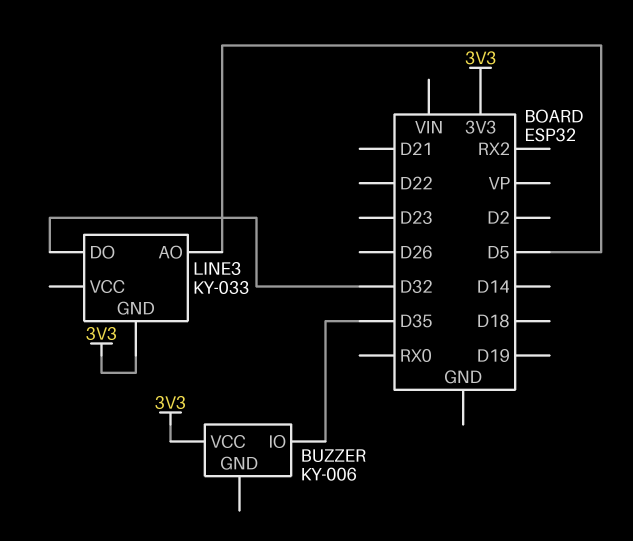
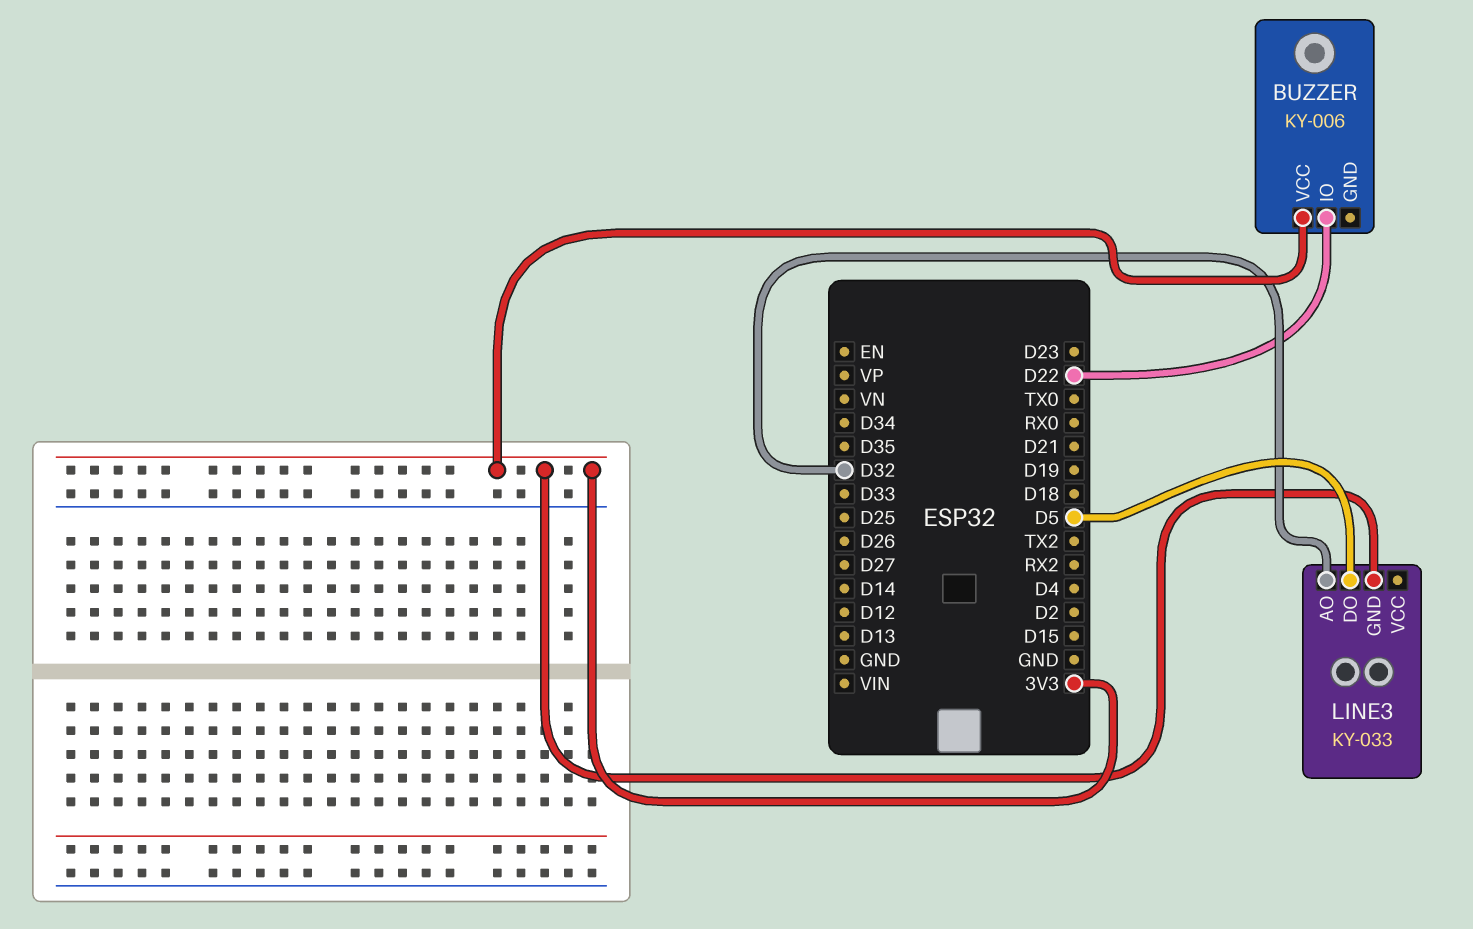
BUZZER pin IO: D35 -> D22
LINE3 pin AO: D5 -> D32
LINE3 pin DO: D32 -> D5

